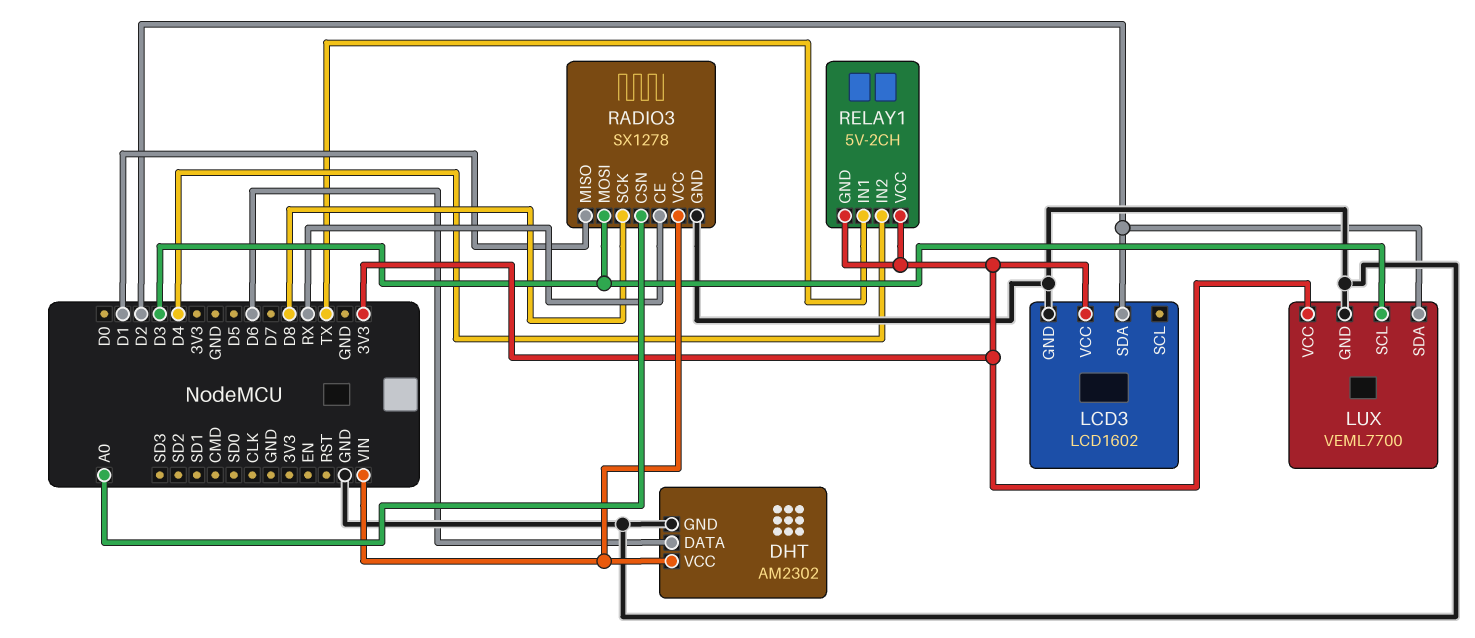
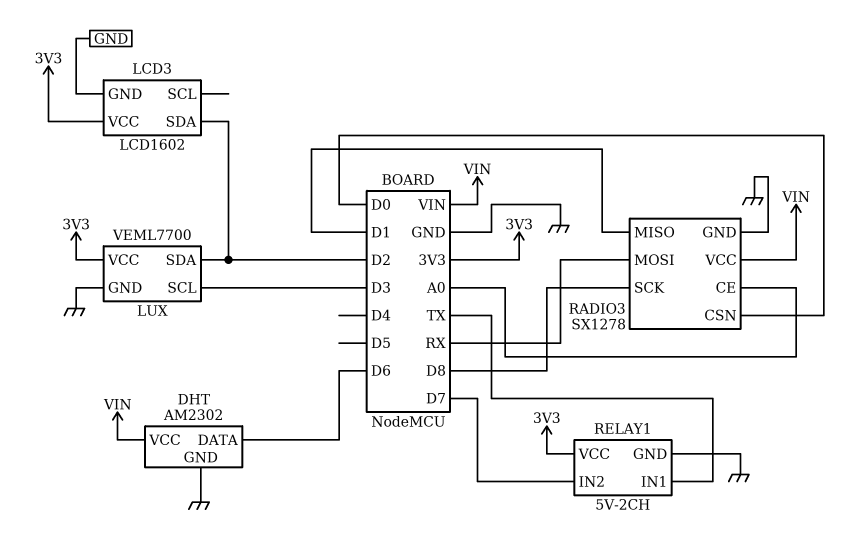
RADIO3 pin CE: RX -> A0
RADIO3 pin CSN: A0 -> D0
RADIO3 pin MOSI: D3 -> RX
RELAY1 pin GND: 3V3 -> GND
RELAY1 pin IN2: D4 -> D7

